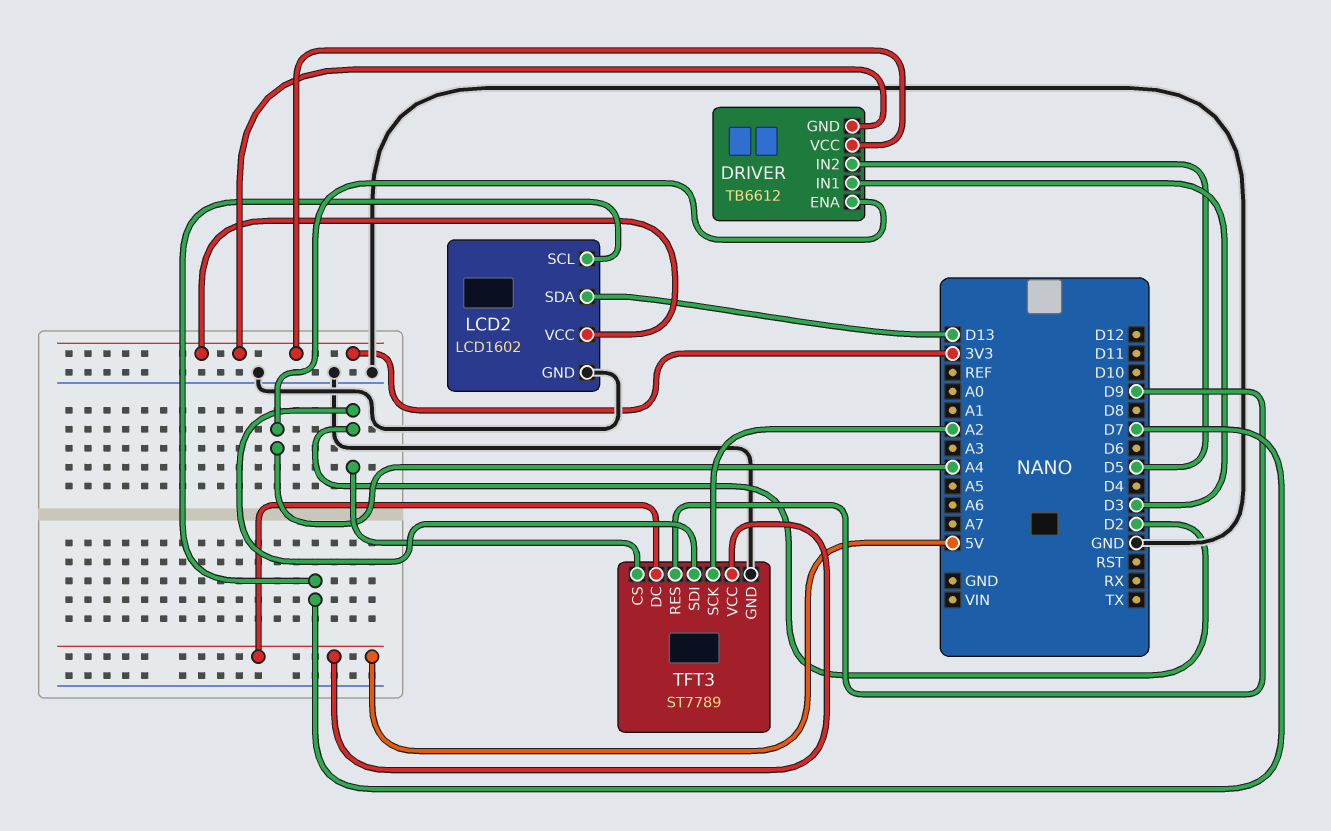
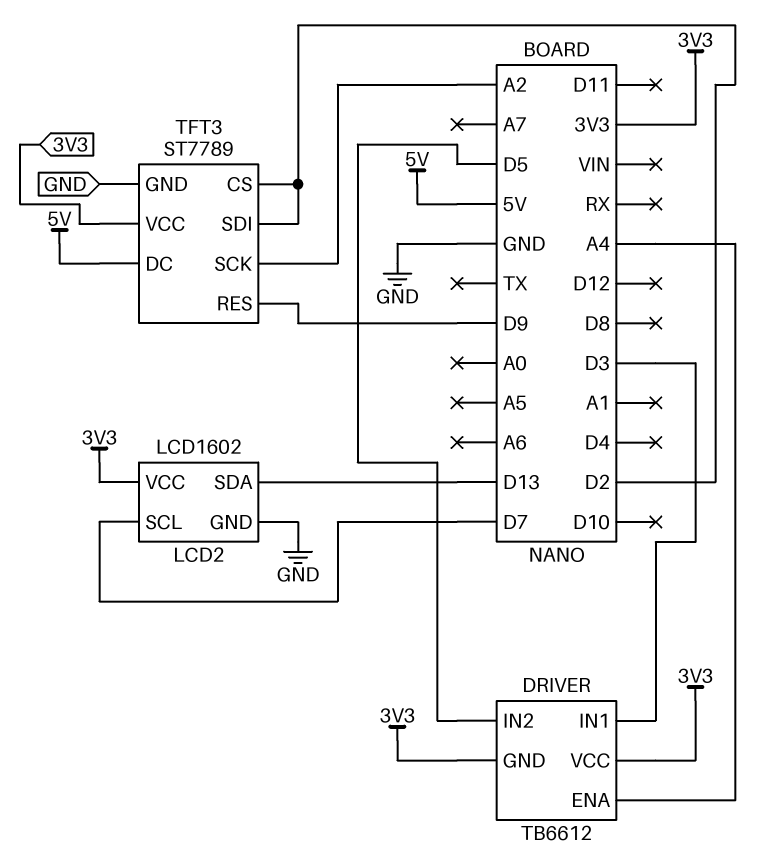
TFT3 pin VCC: 5V -> 3V3

